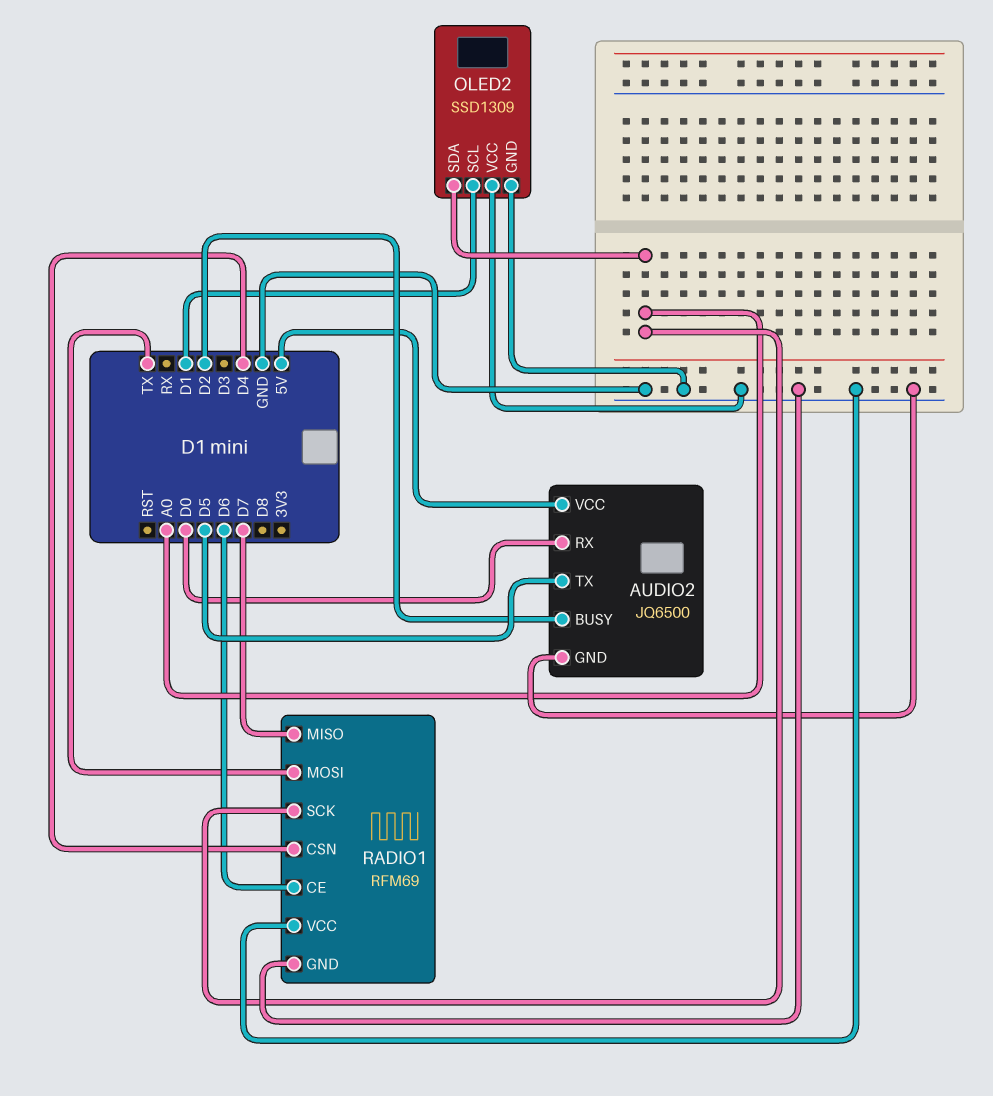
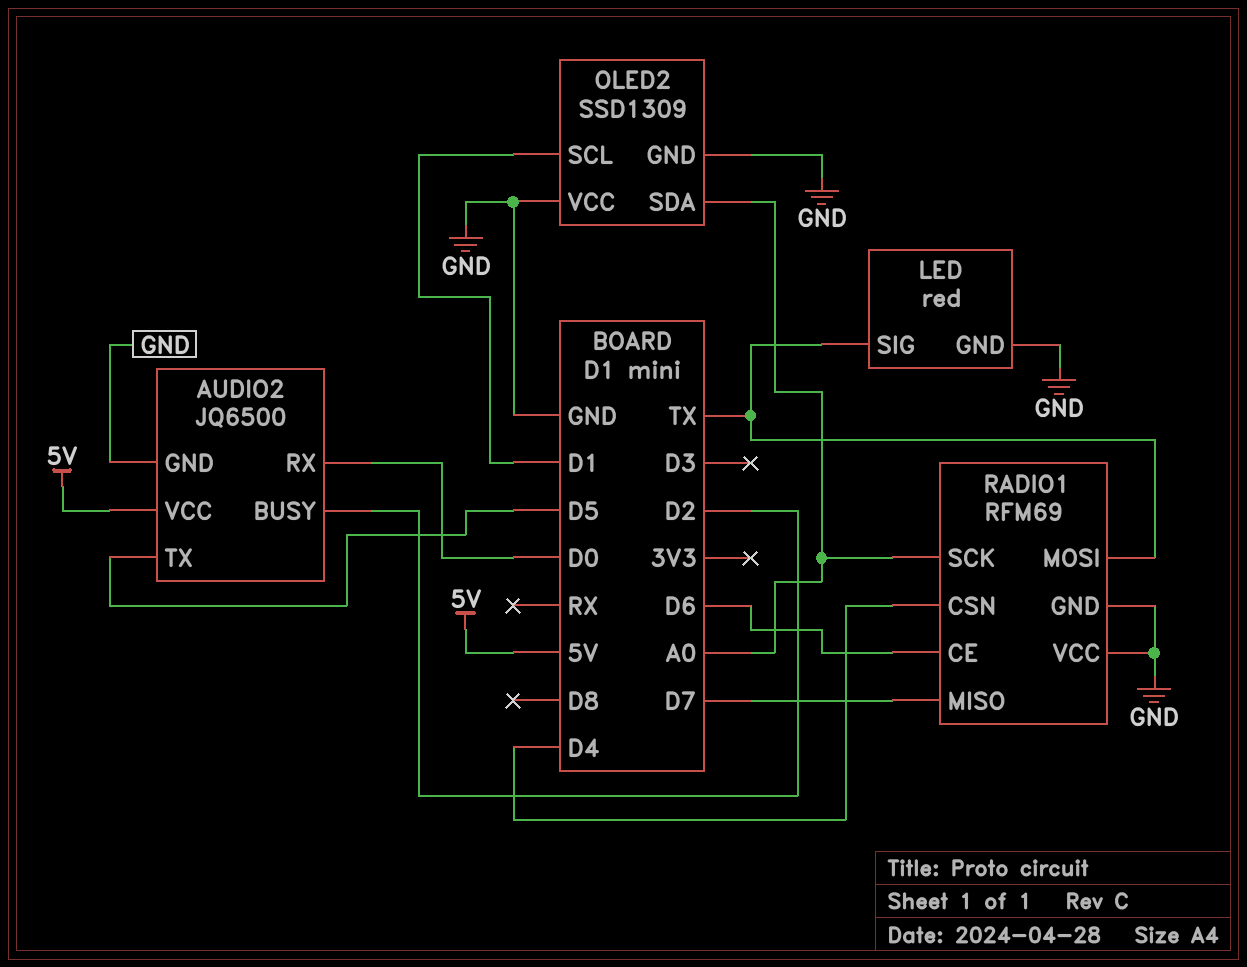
LED: none -> red
LED pin GND: none -> GND
LED pin SIG: none -> TX

